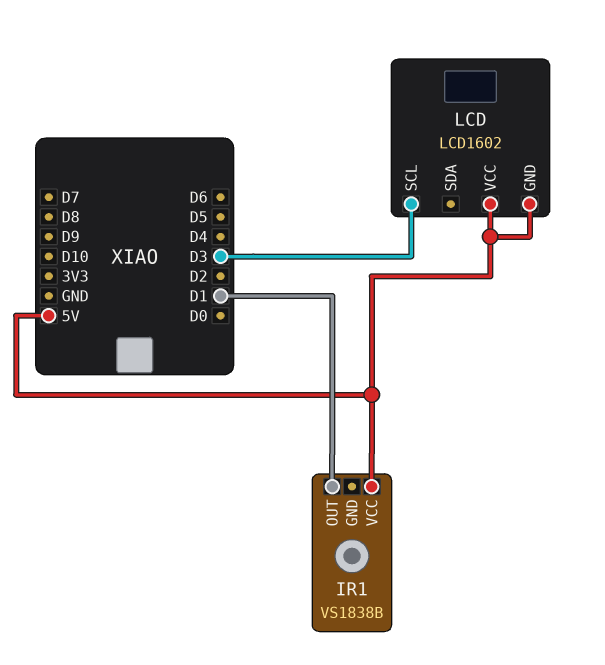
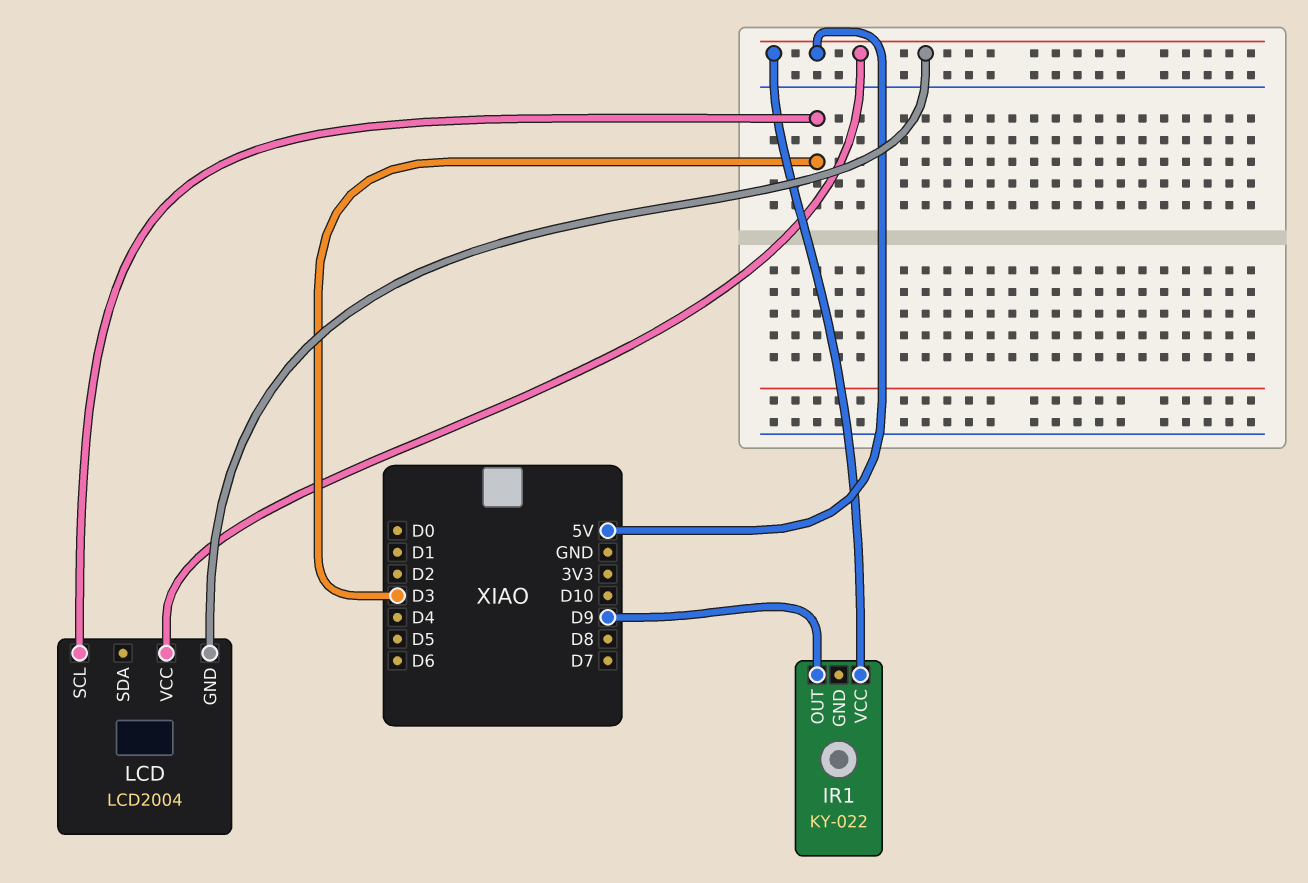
IR1: VS1838B -> KY-022
IR1 pin OUT: D1 -> D9
LCD: LCD1602 -> LCD2004

